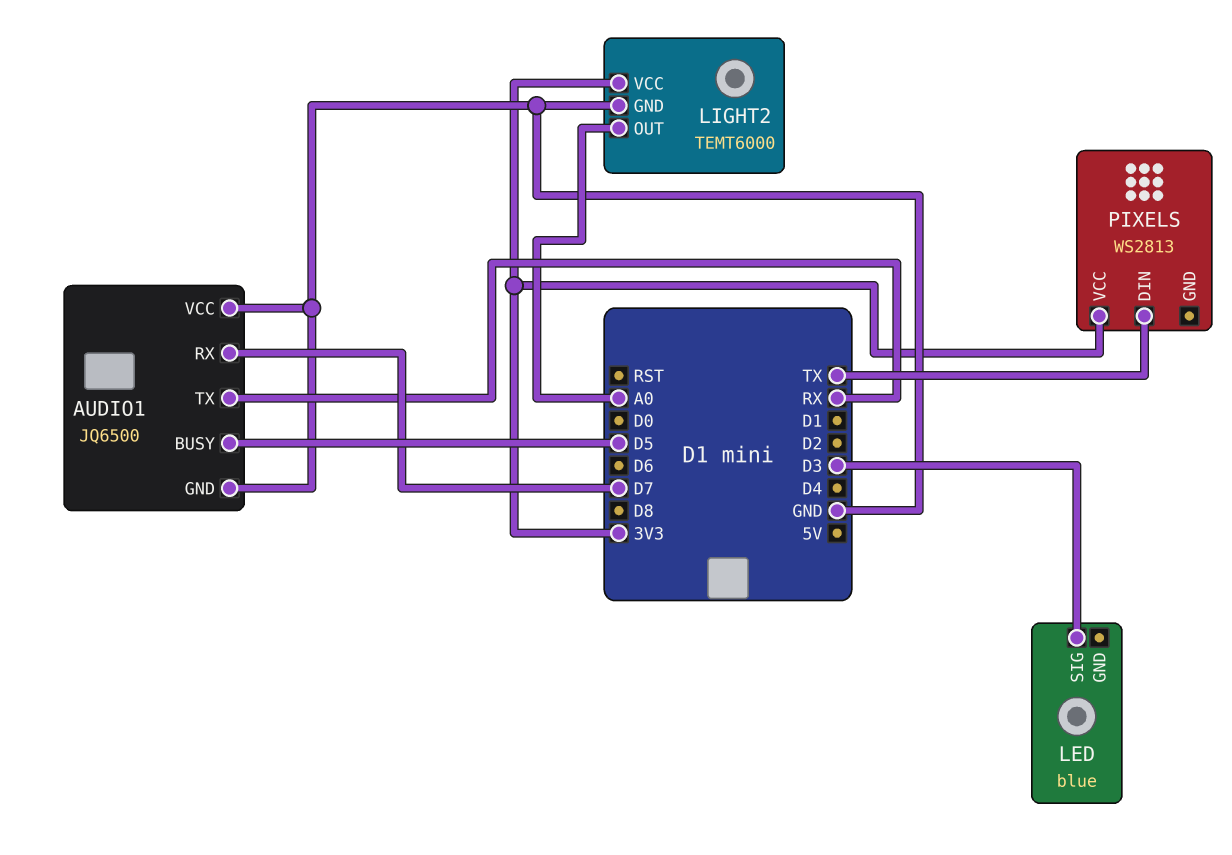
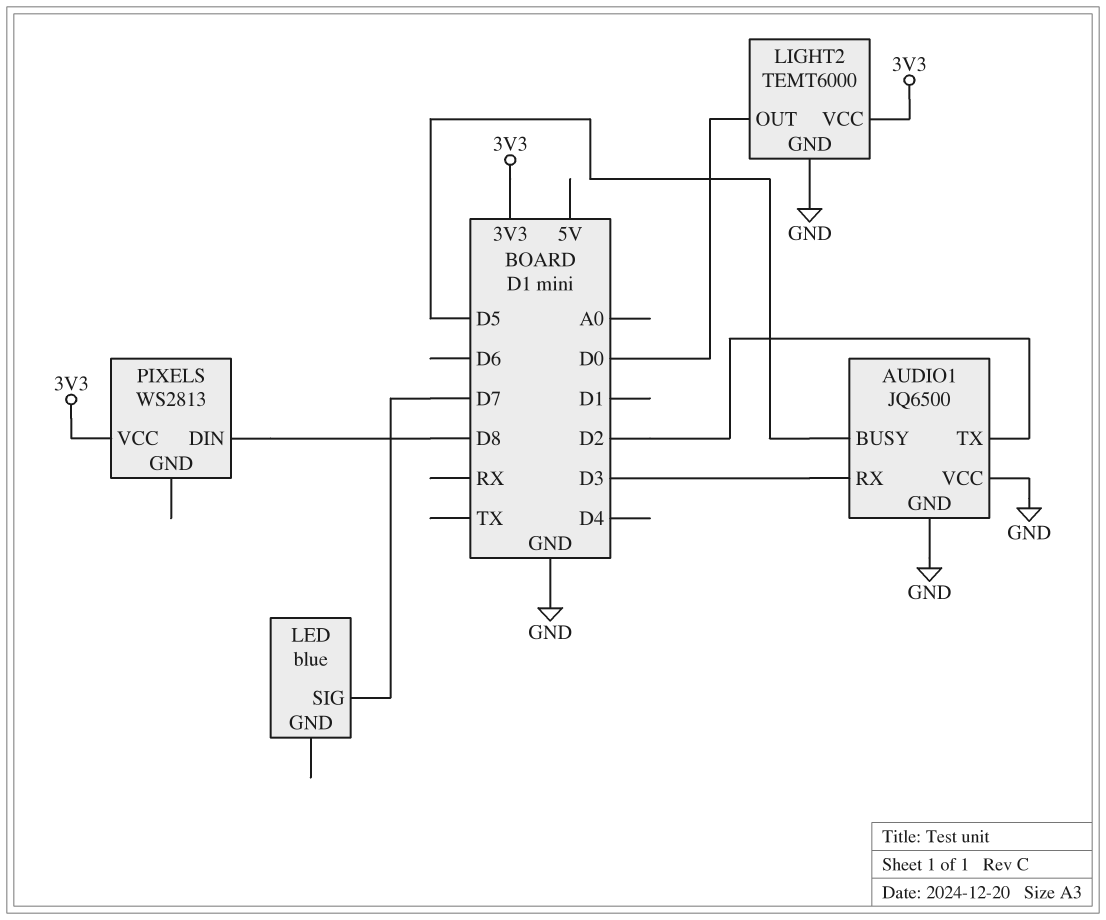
AUDIO1 pin RX: D7 -> D3
AUDIO1 pin TX: RX -> D2
LED pin SIG: D3 -> D7
LIGHT2 pin OUT: A0 -> D0
PIXELS pin DIN: TX -> D8

